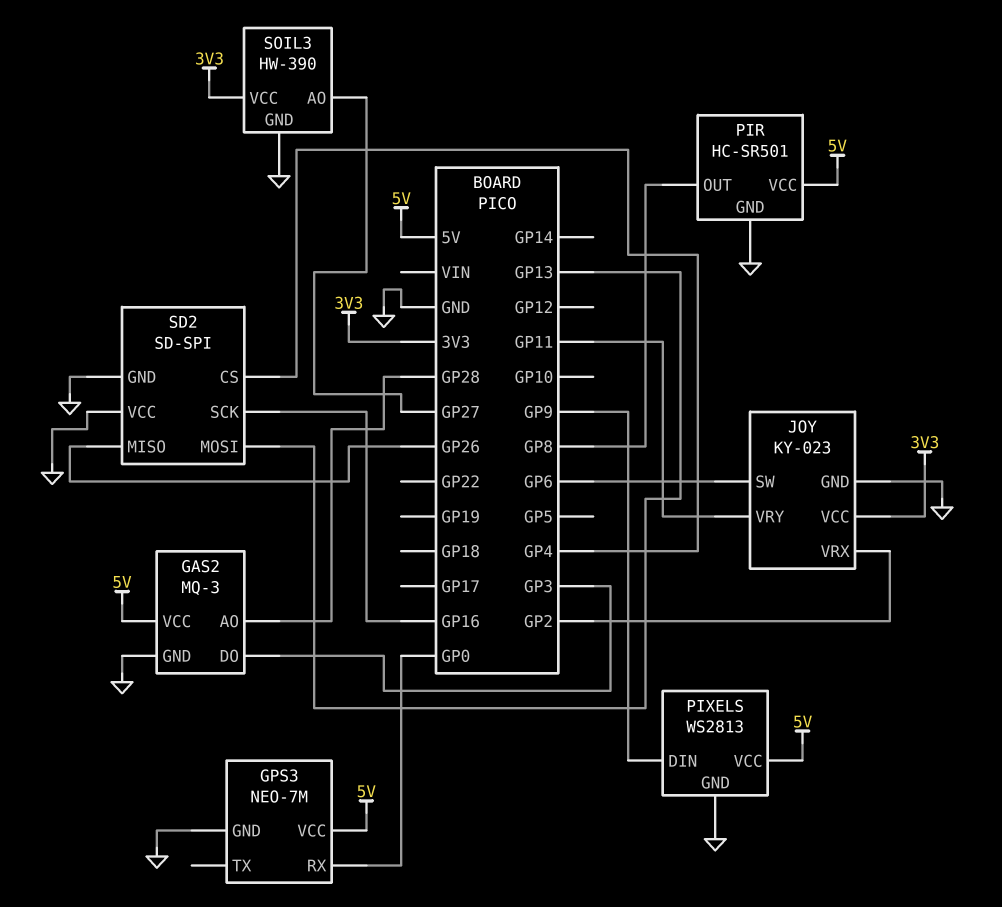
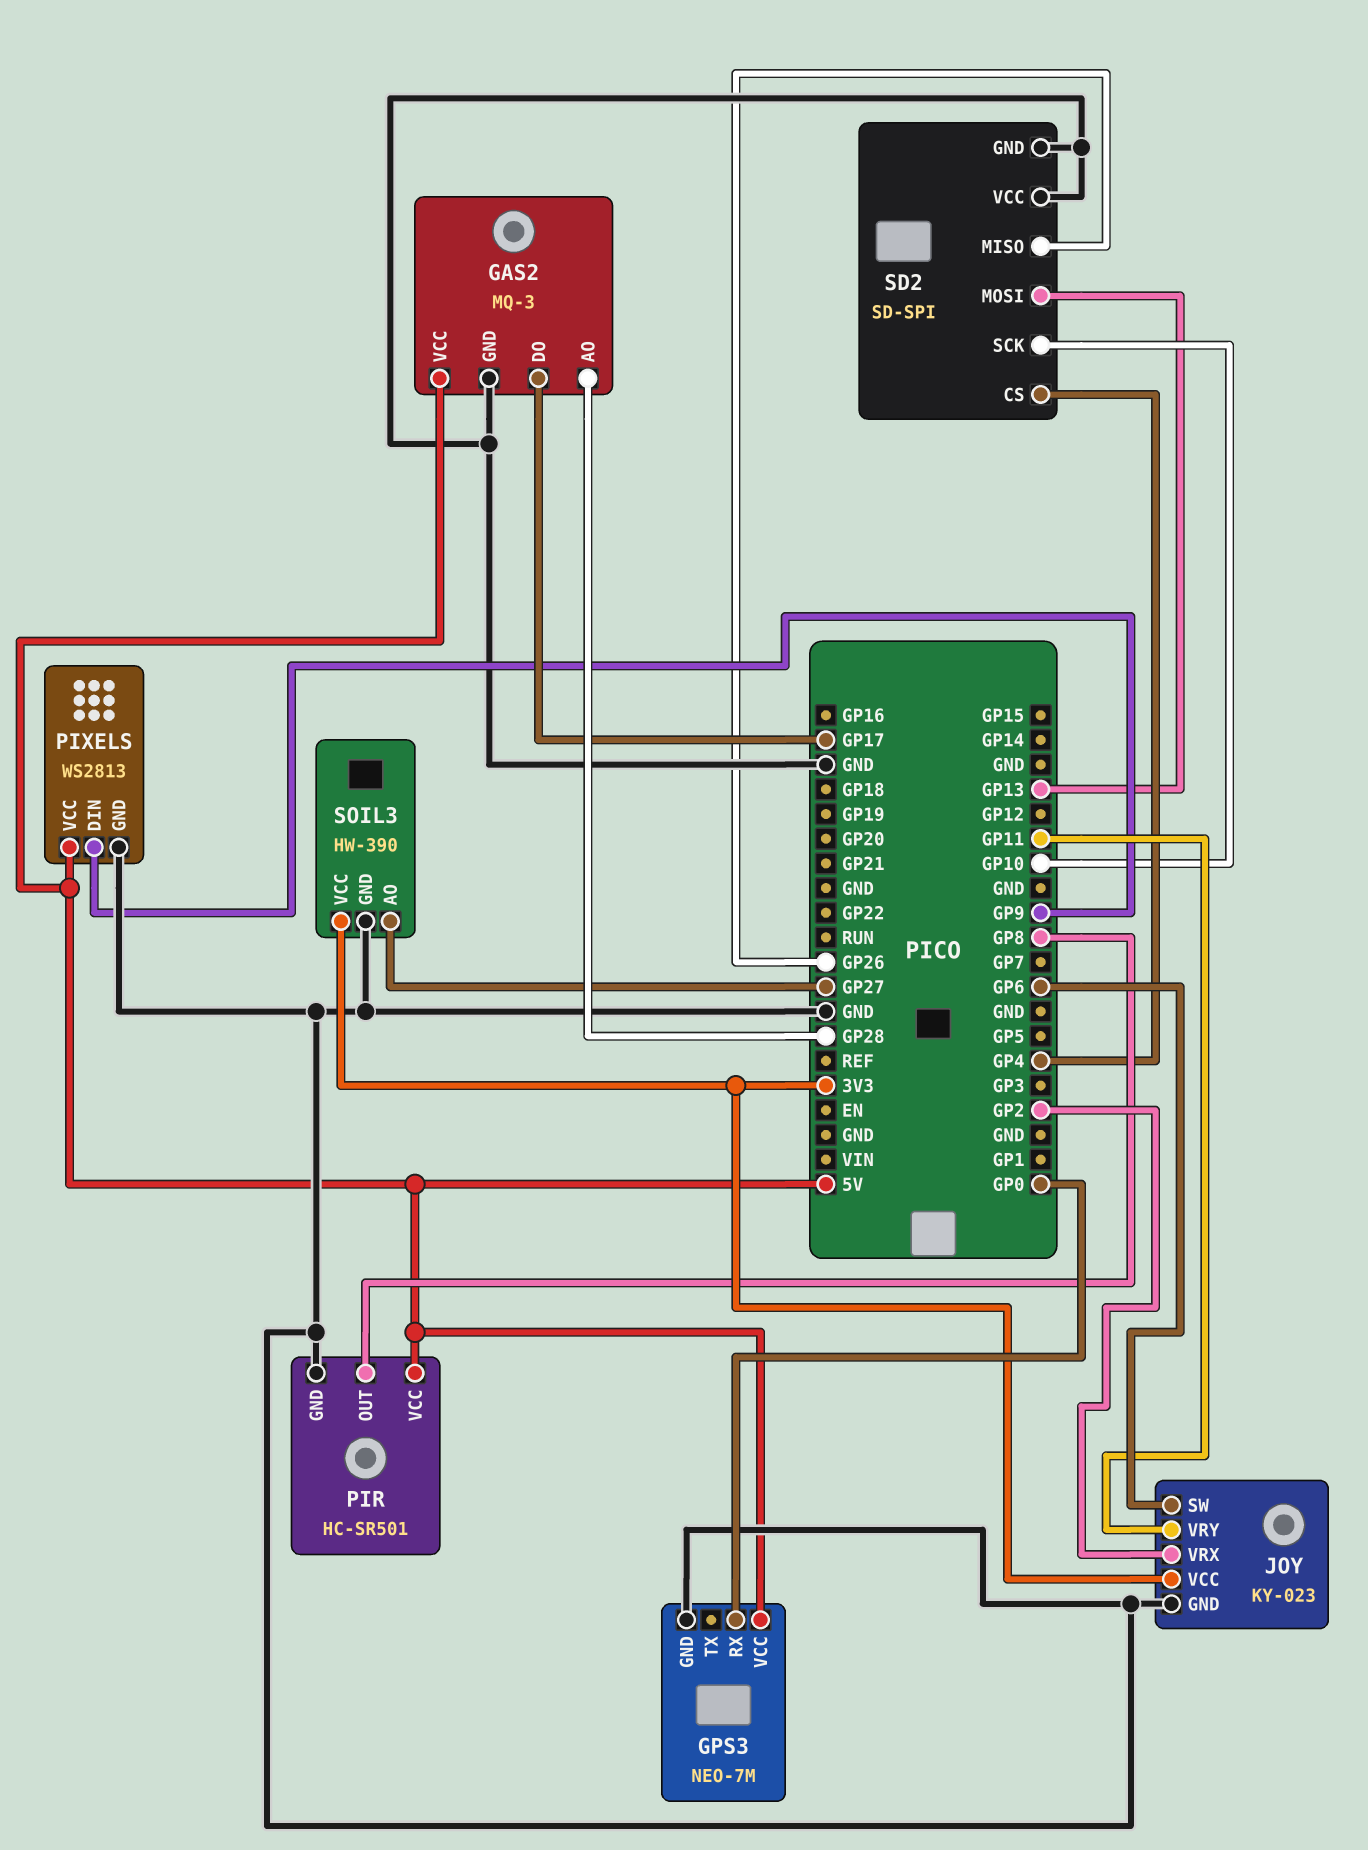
GAS2 pin DO: GP3 -> GP17
SD2 pin SCK: GP16 -> GP10

